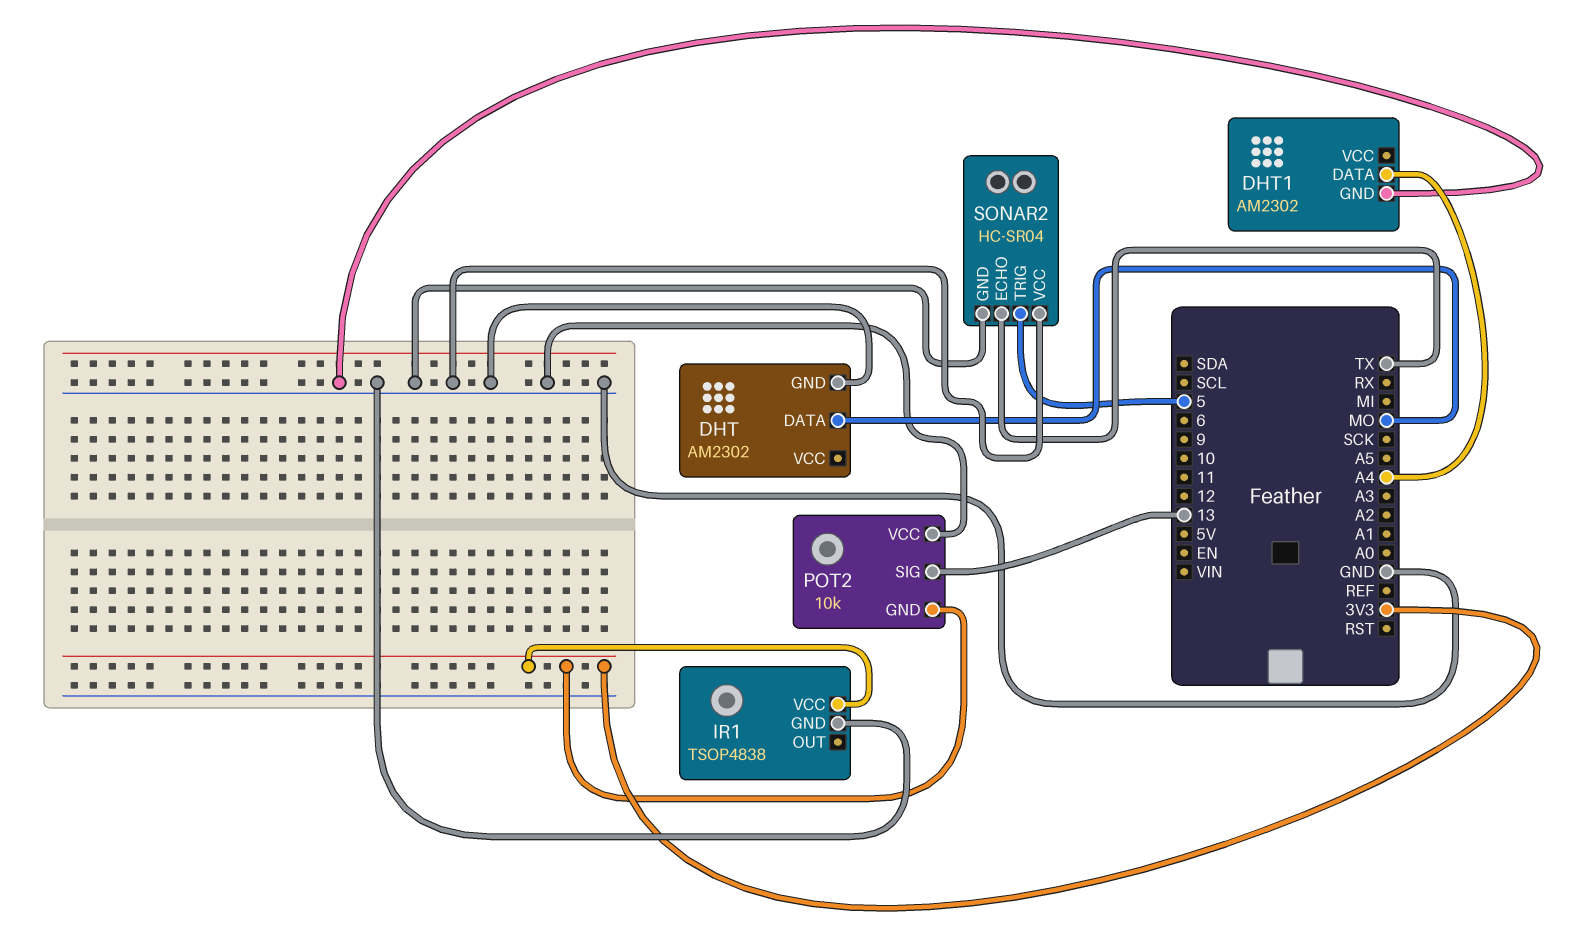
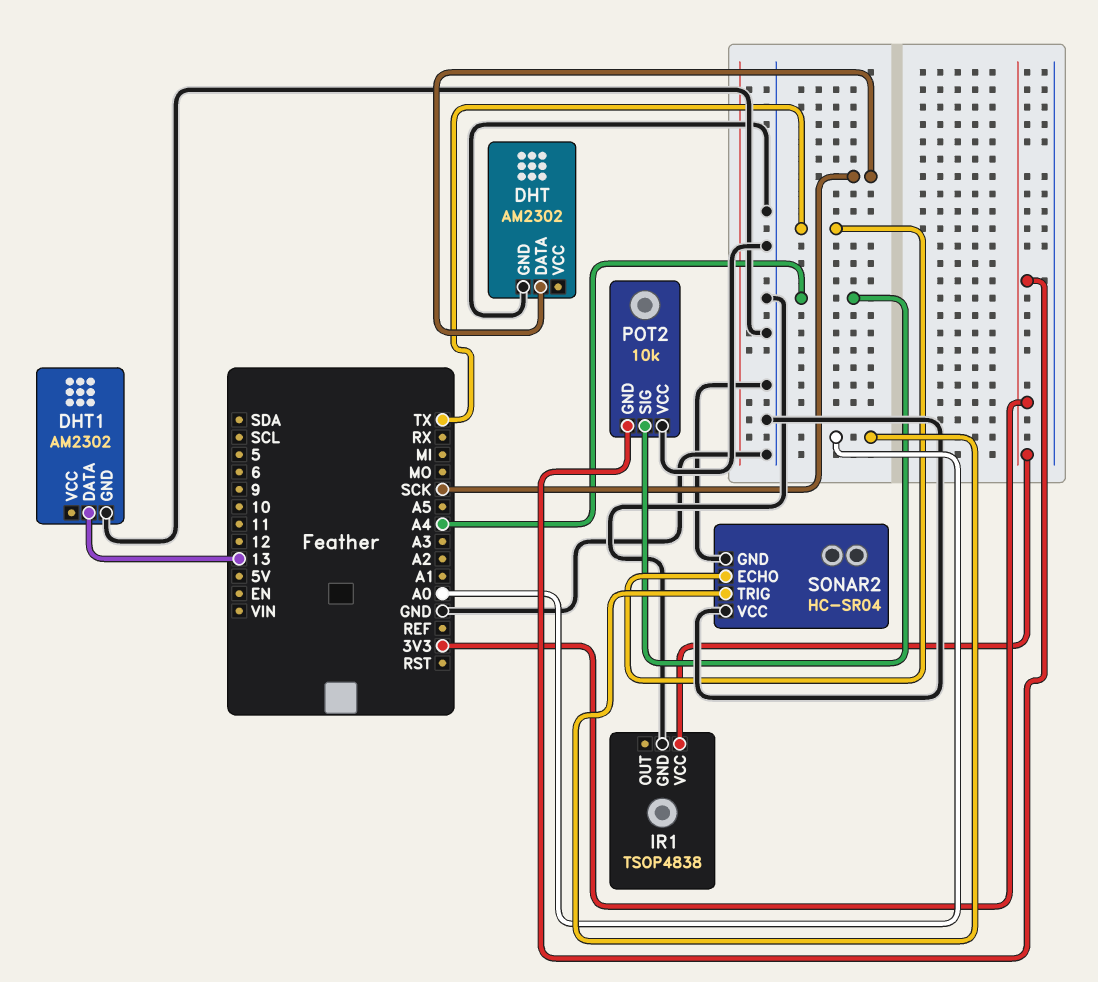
DHT pin DATA: MO -> SCK
DHT1 pin DATA: A4 -> 13
POT2 pin SIG: 13 -> A4
SONAR2 pin TRIG: 5 -> A0

